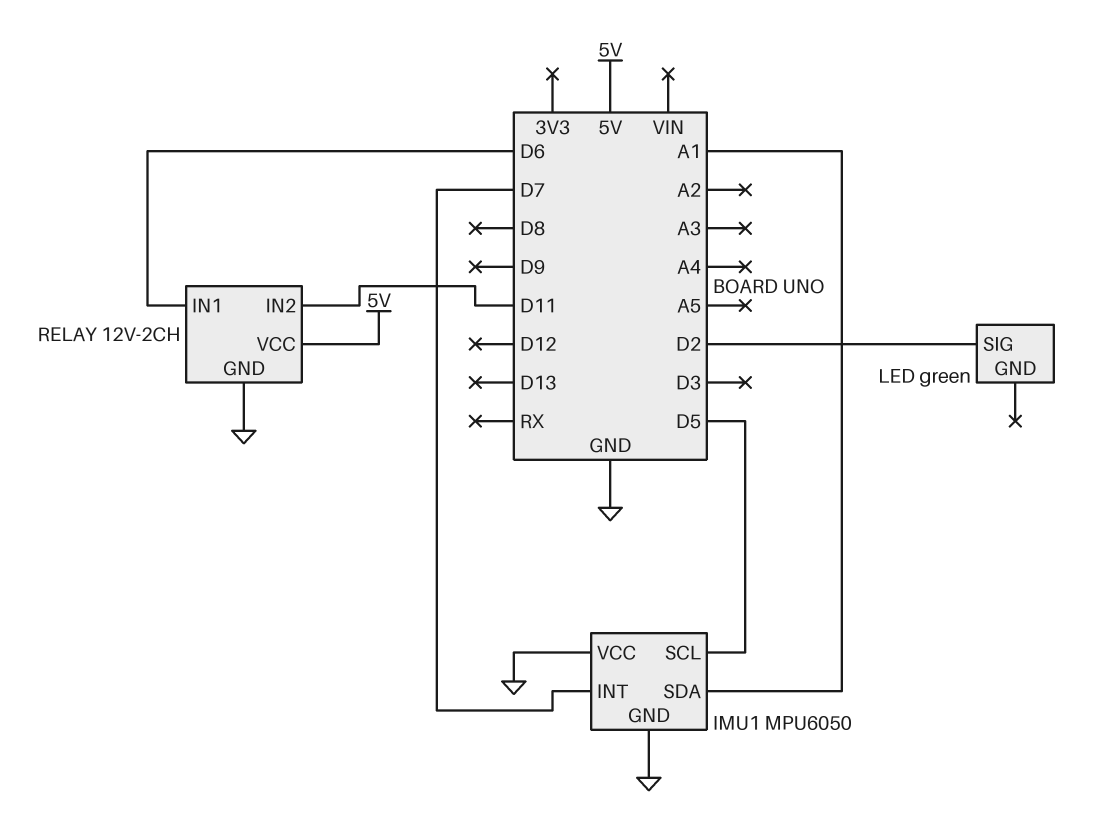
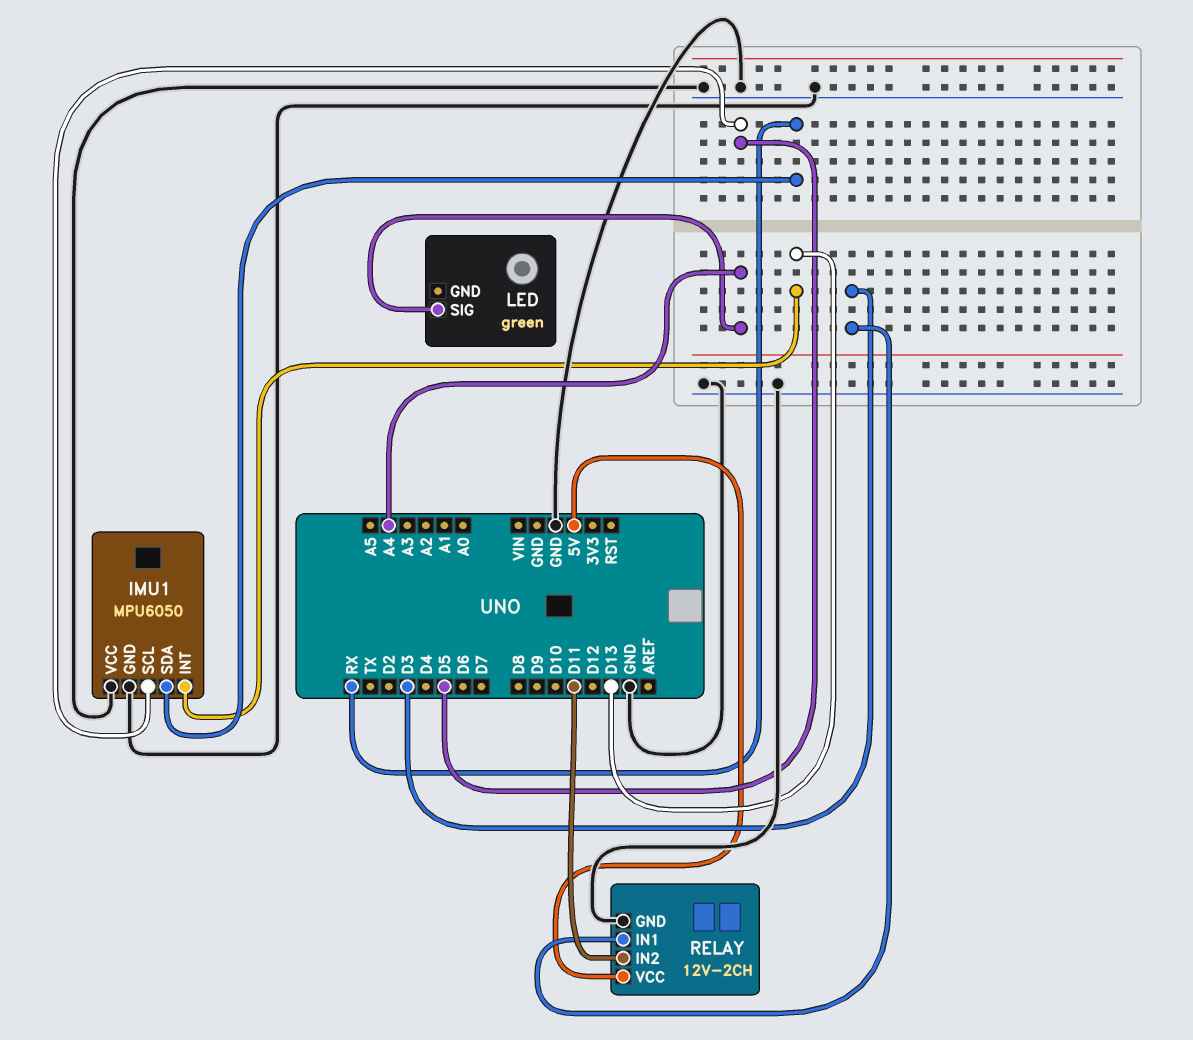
IMU1 pin INT: D7 -> D13
IMU1 pin SDA: A1 -> RX
LED pin SIG: D2 -> A4
RELAY pin IN1: D6 -> D3

